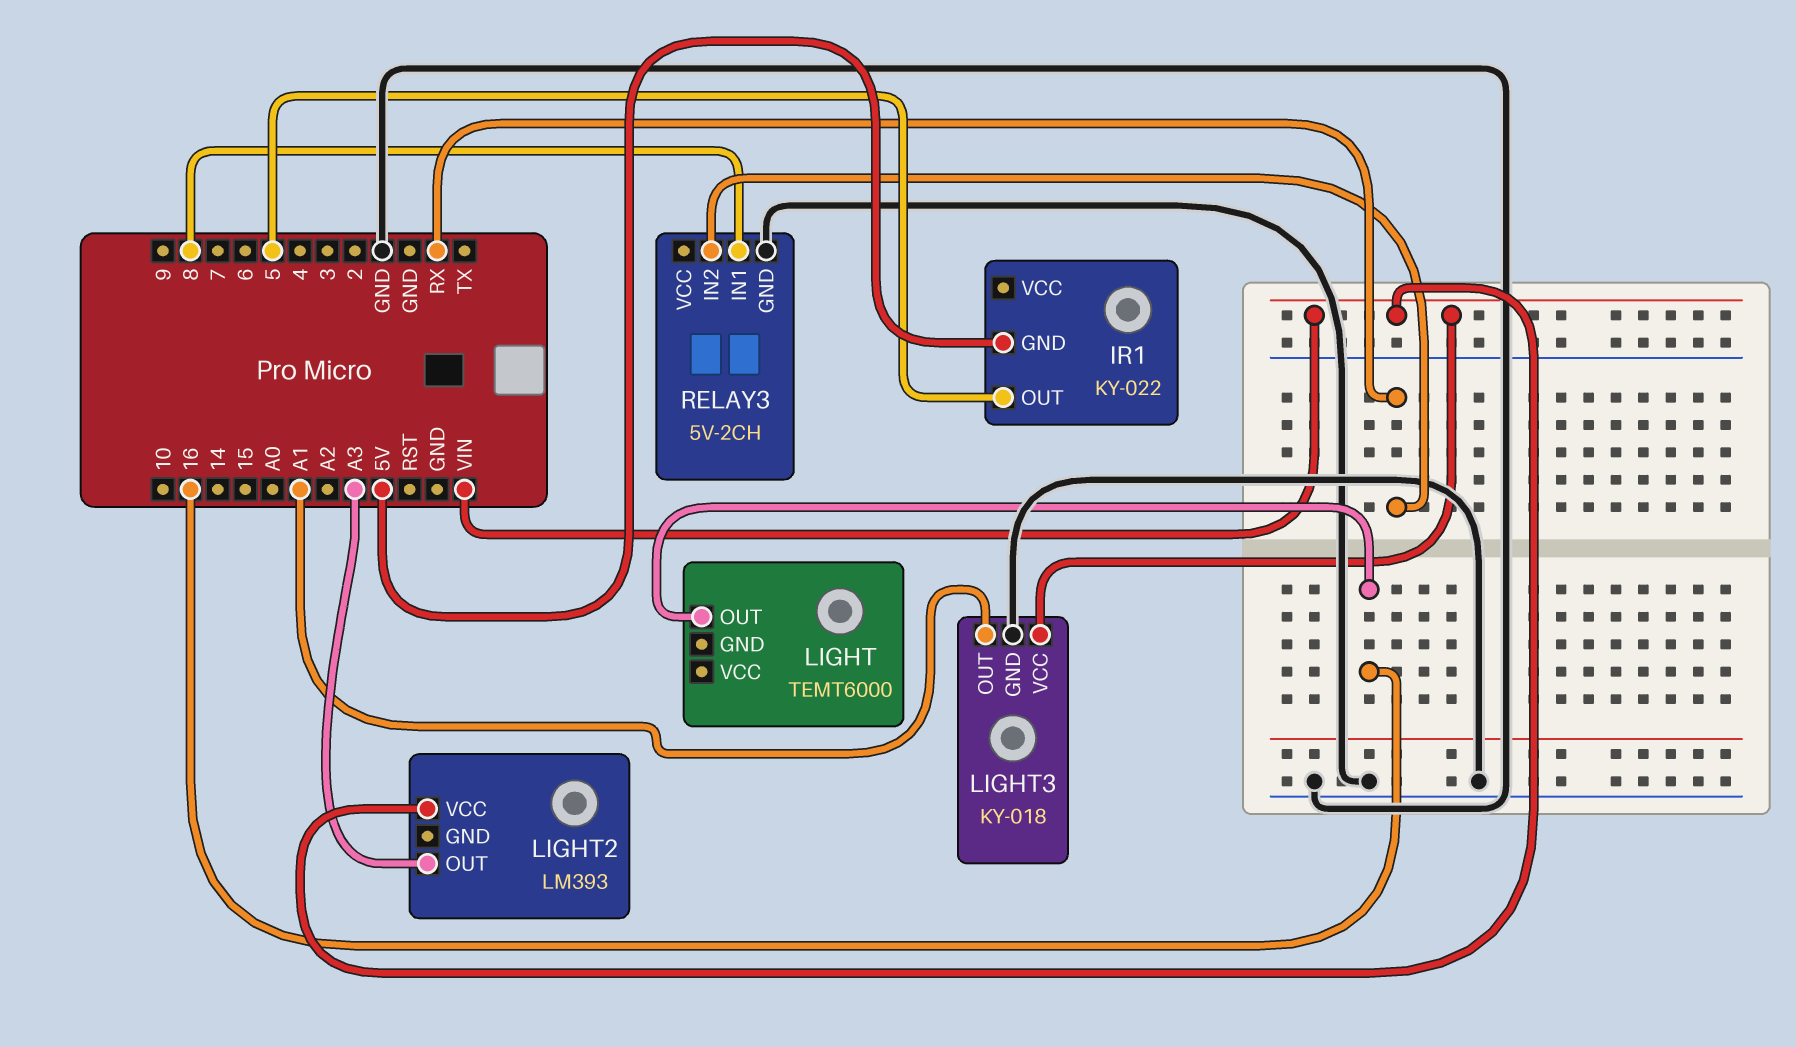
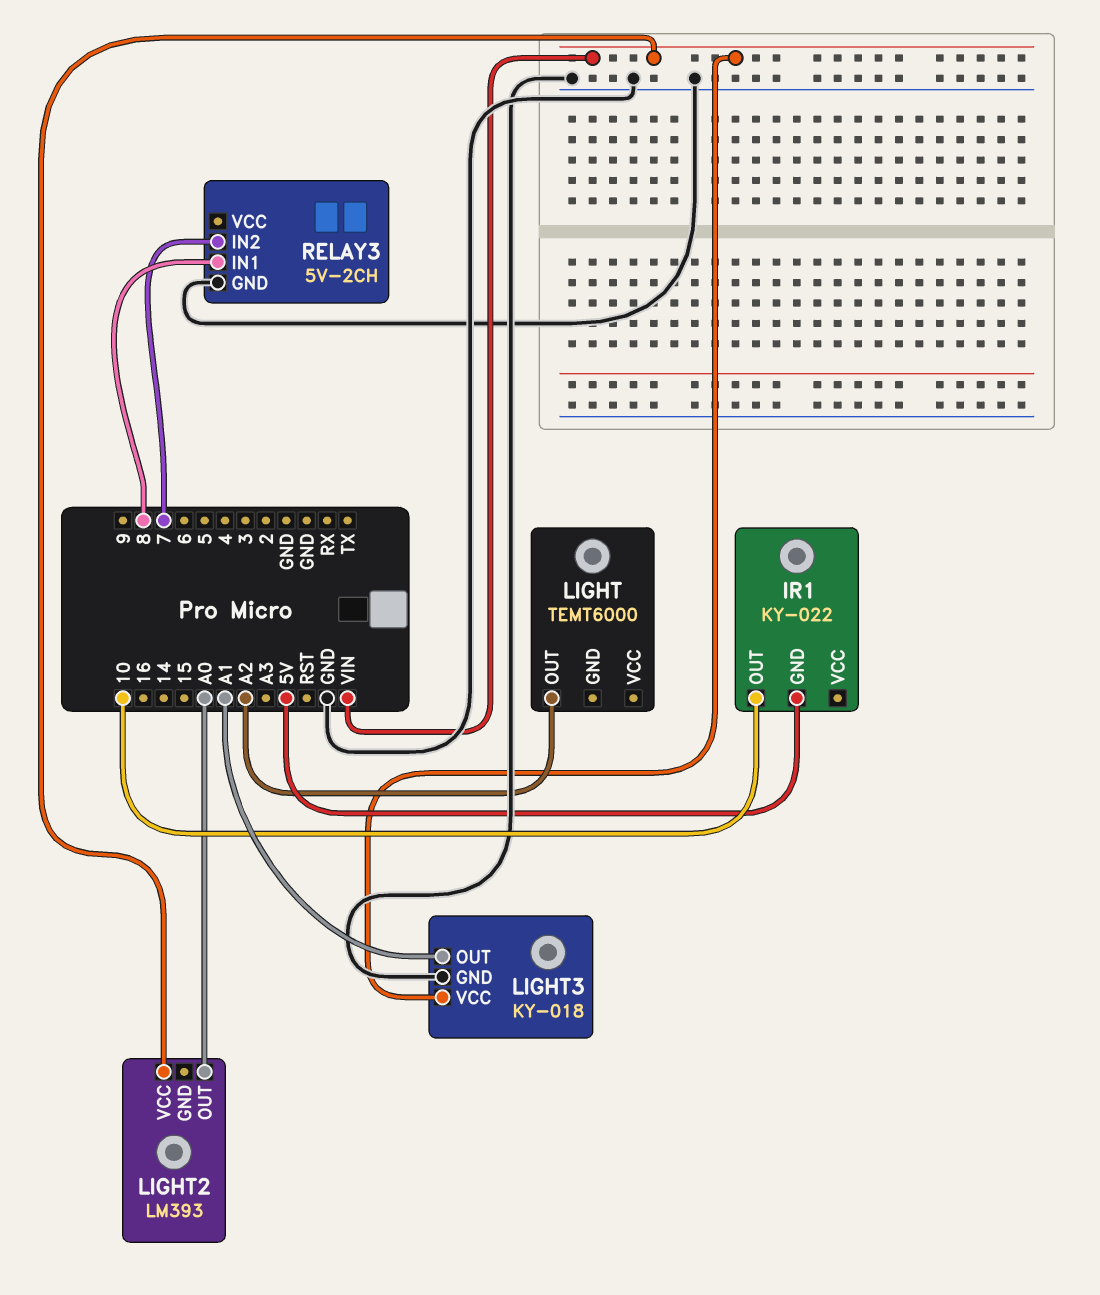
IR1 pin OUT: 5 -> 10
LIGHT pin OUT: 16 -> A2
LIGHT2 pin OUT: A3 -> A0
RELAY3 pin IN2: RX -> 7

